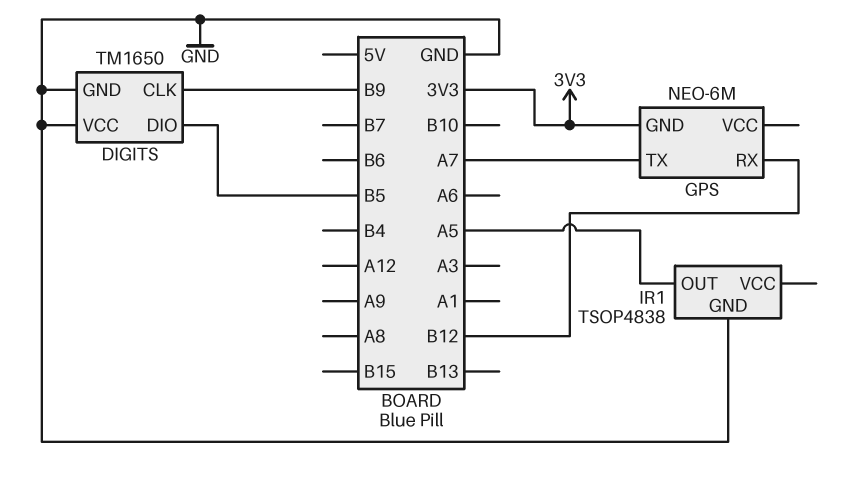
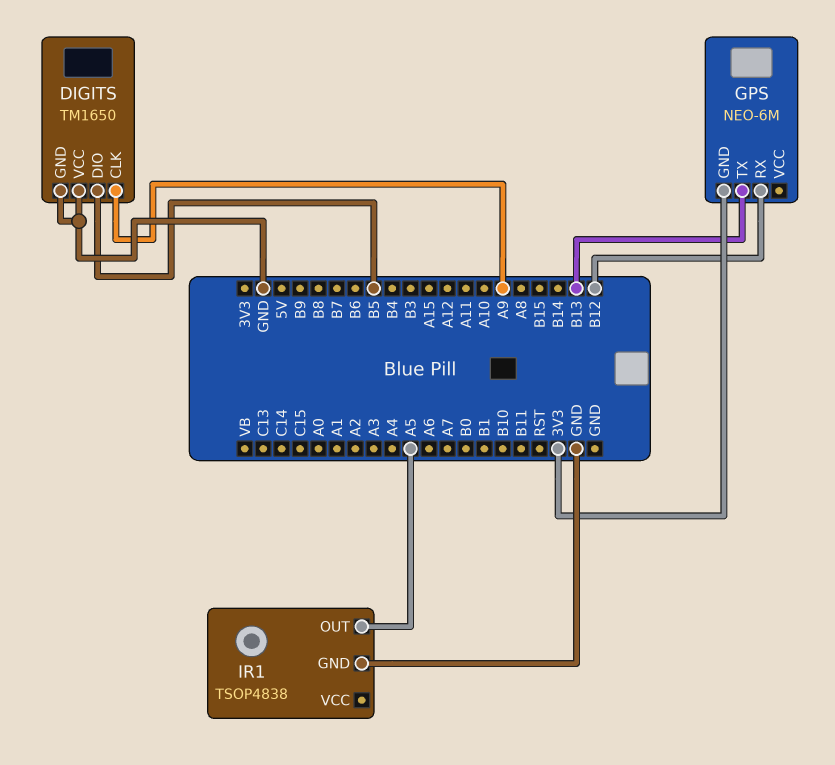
DIGITS pin CLK: B9 -> A9
GPS pin TX: A7 -> B13

